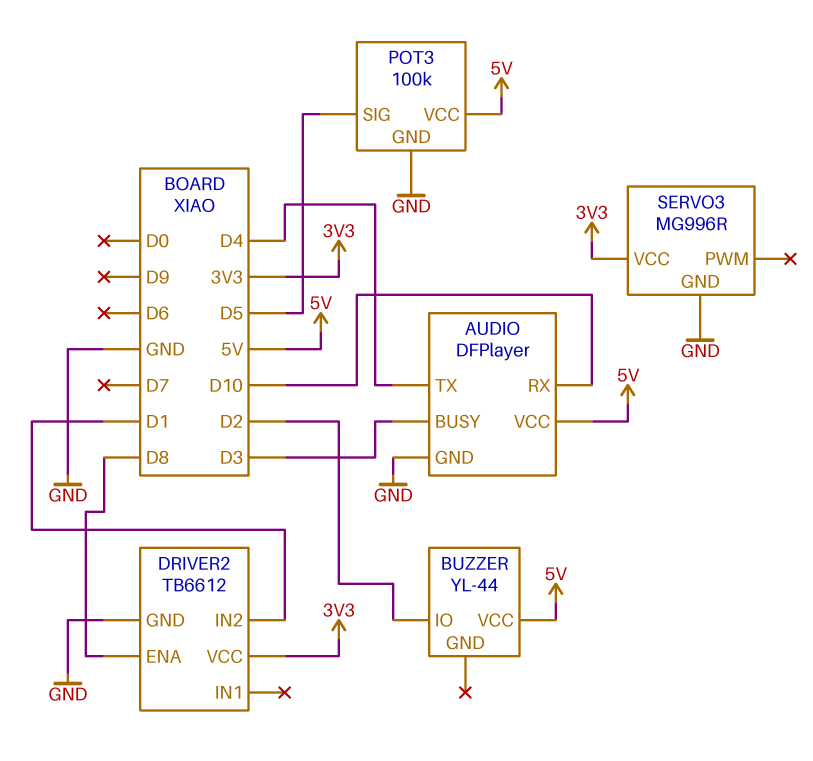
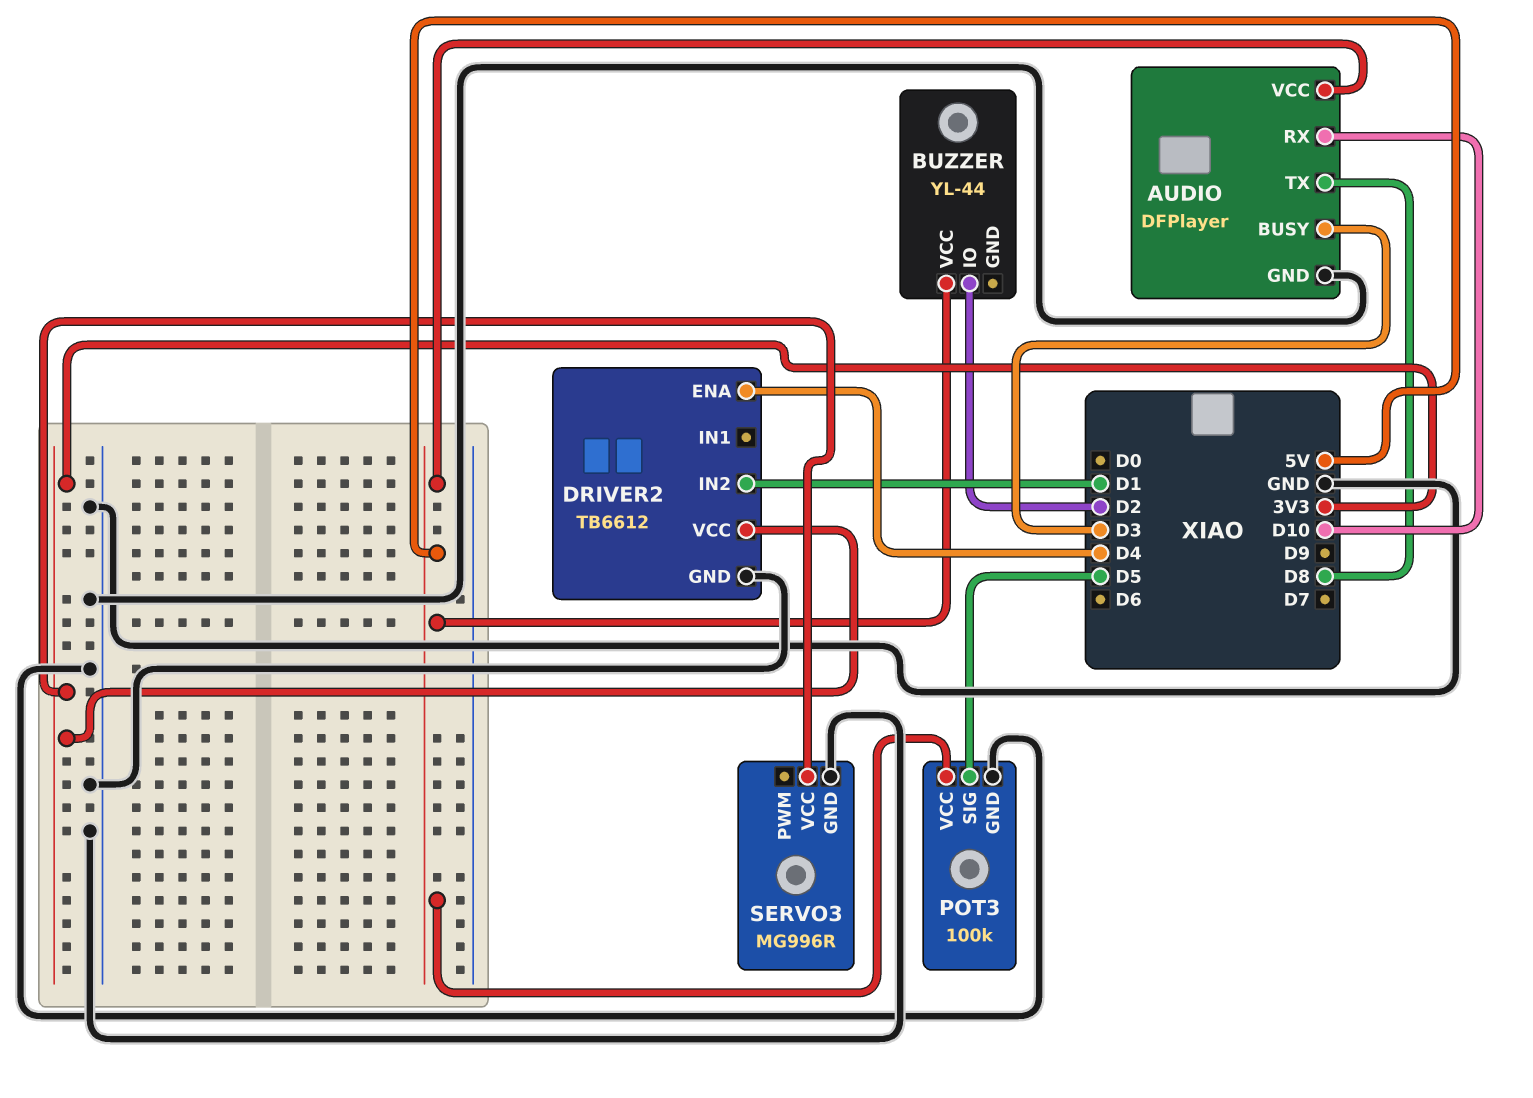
AUDIO pin TX: D4 -> D8
DRIVER2 pin ENA: D8 -> D4

